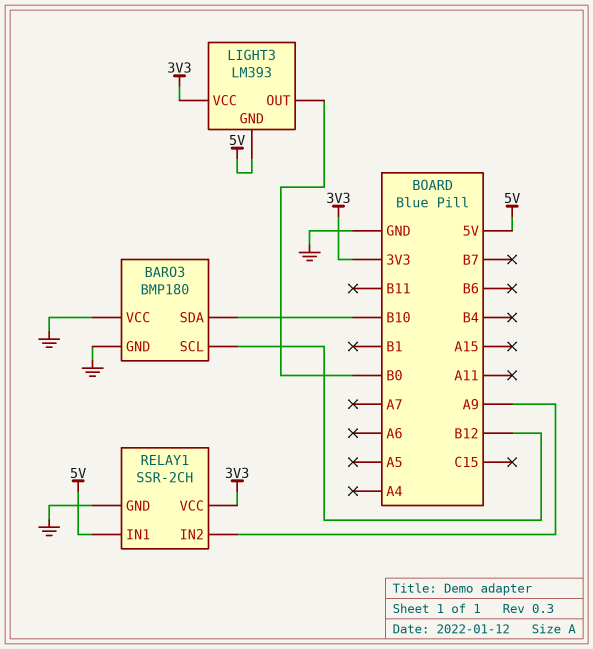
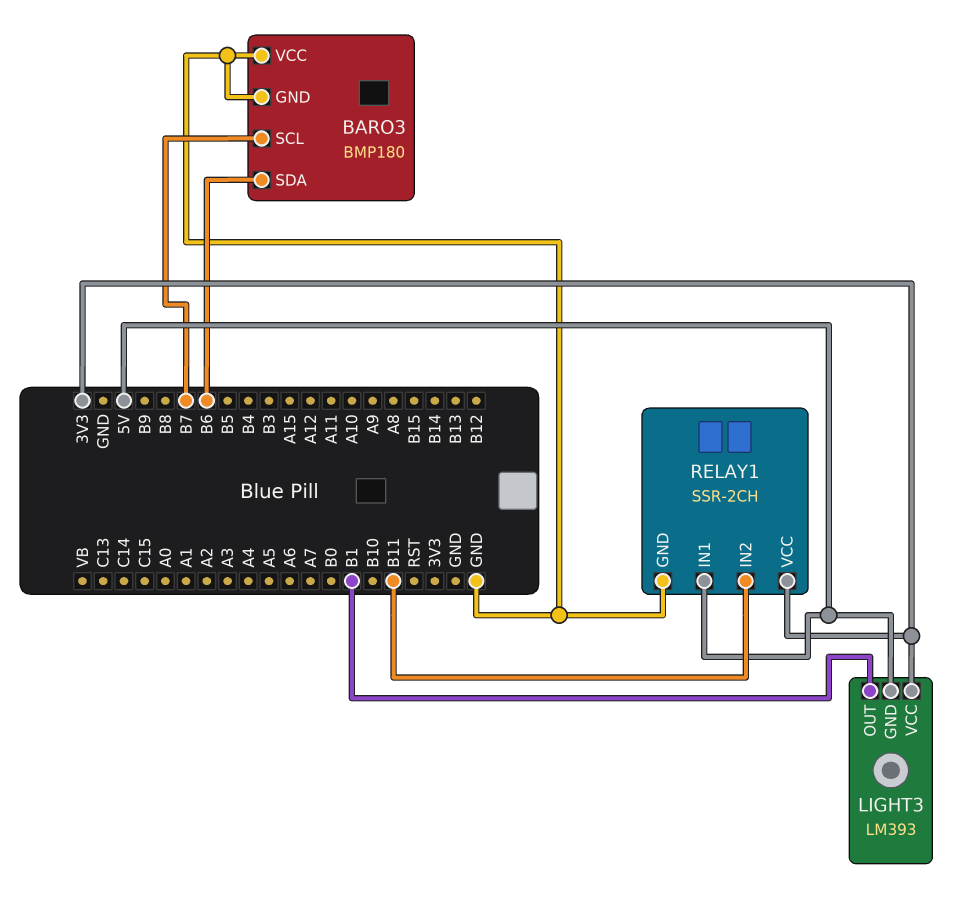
BARO3 pin SCL: B12 -> B7
BARO3 pin SDA: B10 -> B6
LIGHT3 pin OUT: B0 -> B1
RELAY1 pin IN2: A9 -> B11

